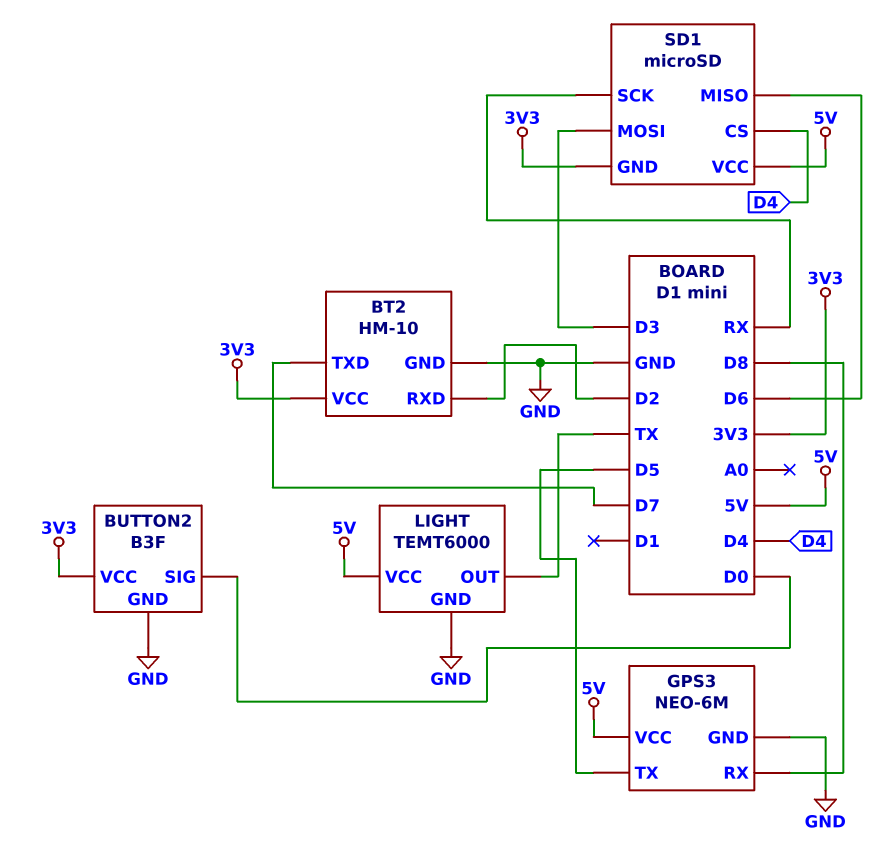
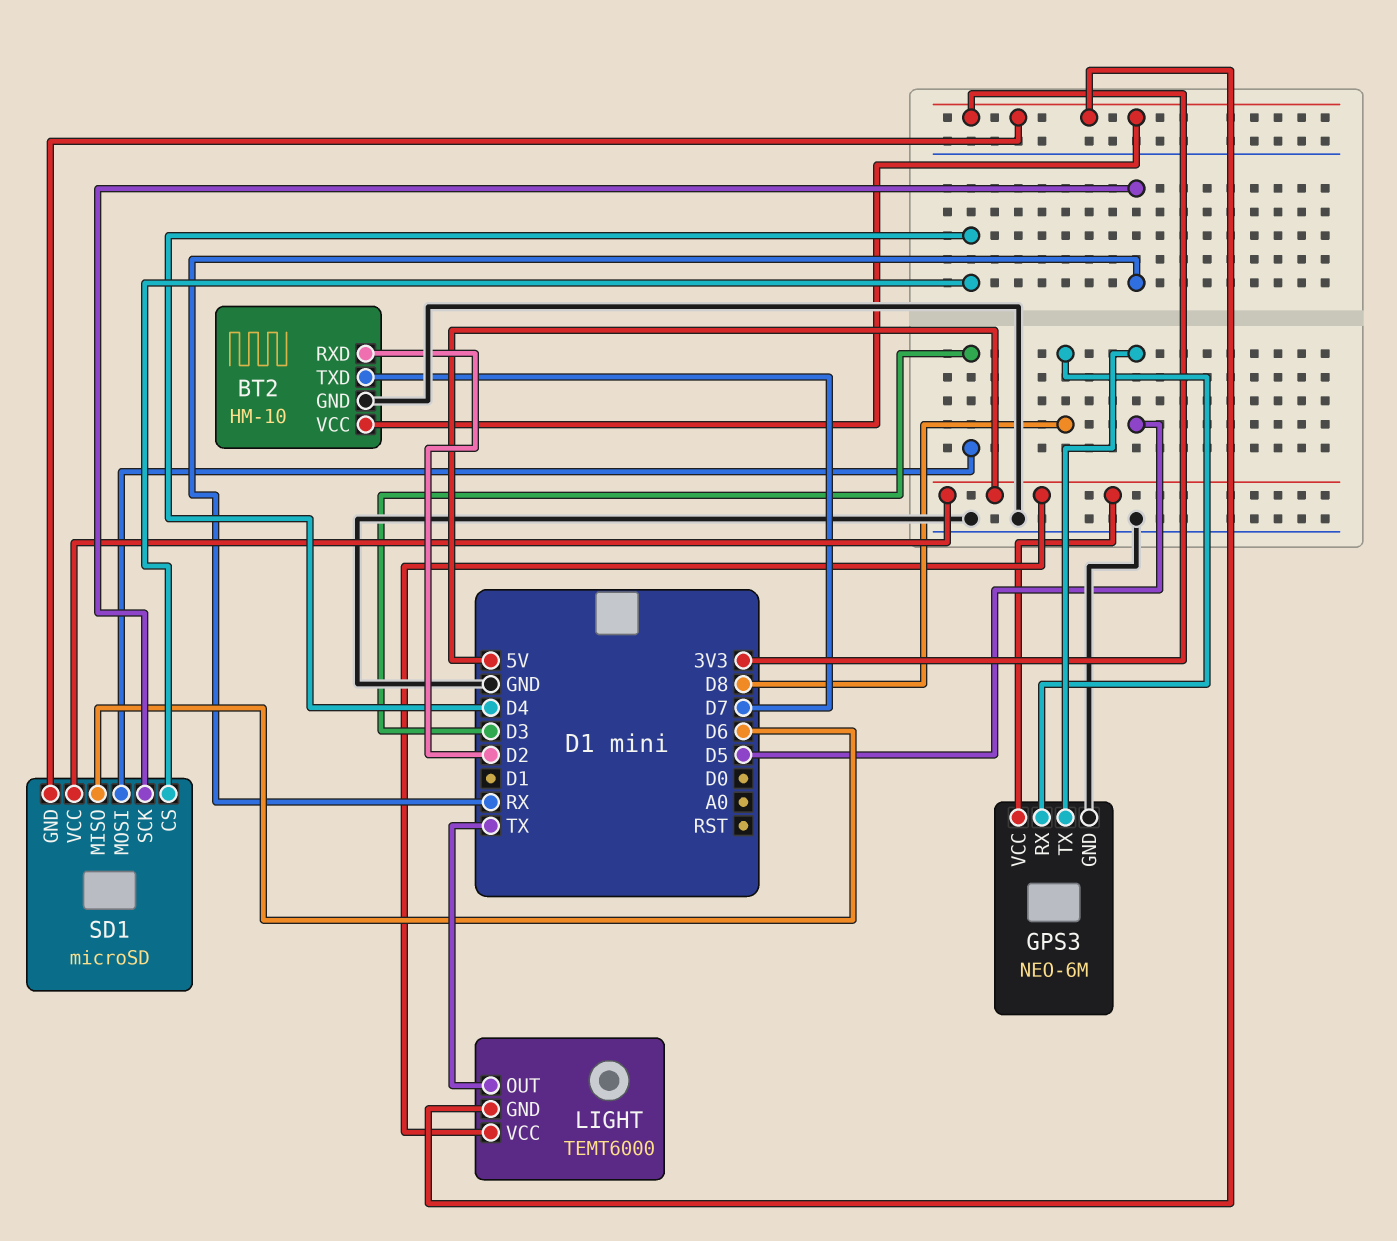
BUTTON2: B3F -> none
BUTTON2 pin GND: GND -> none
BUTTON2 pin SIG: D0 -> none
BUTTON2 pin VCC: 3V3 -> none
LIGHT pin GND: GND -> 3V3

